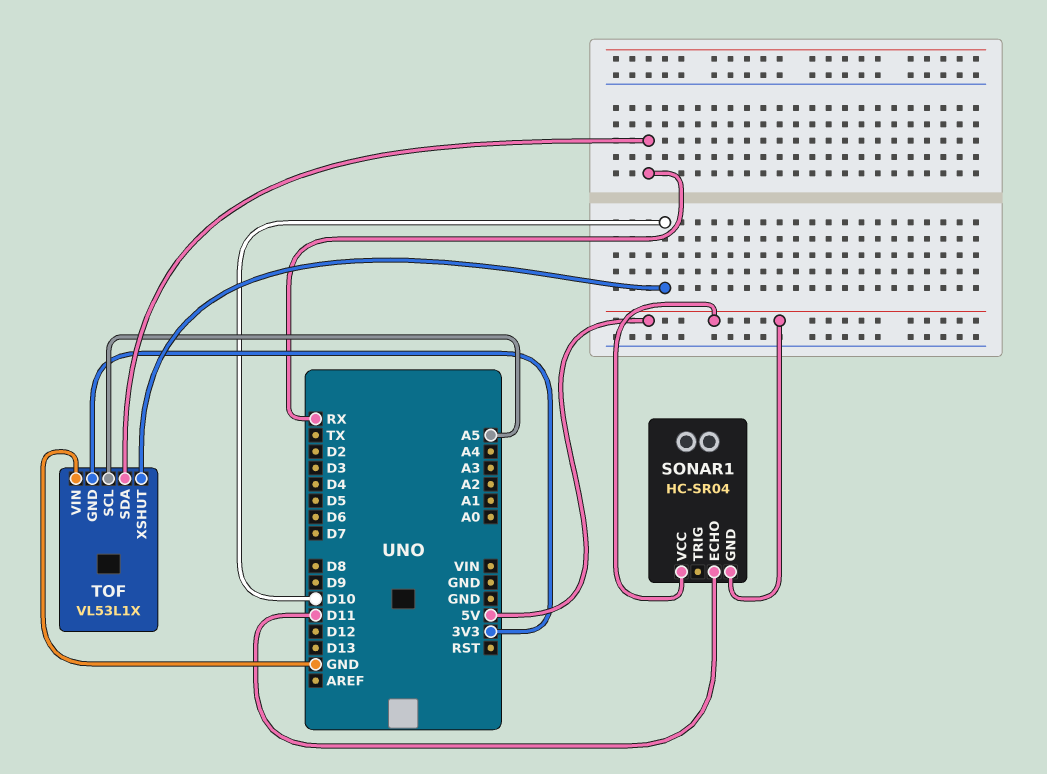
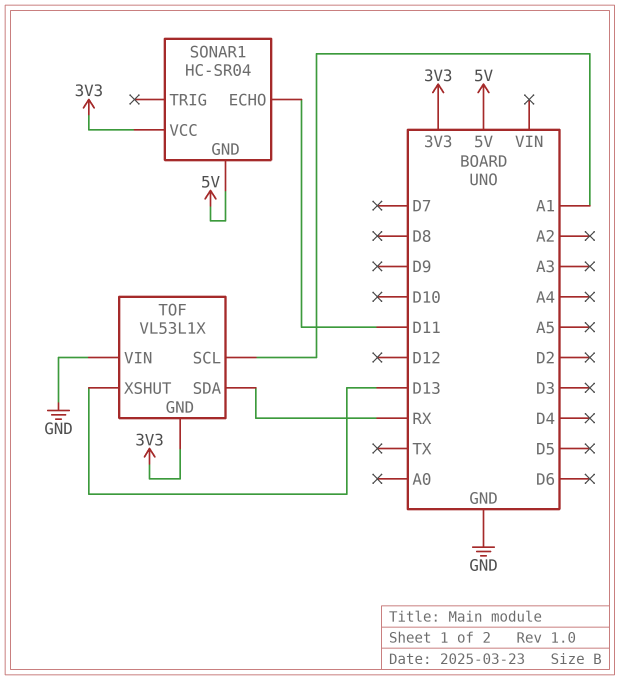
SONAR1 pin VCC: 5V -> 3V3
TOF pin SCL: A5 -> A1
TOF pin XSHUT: D10 -> D13

